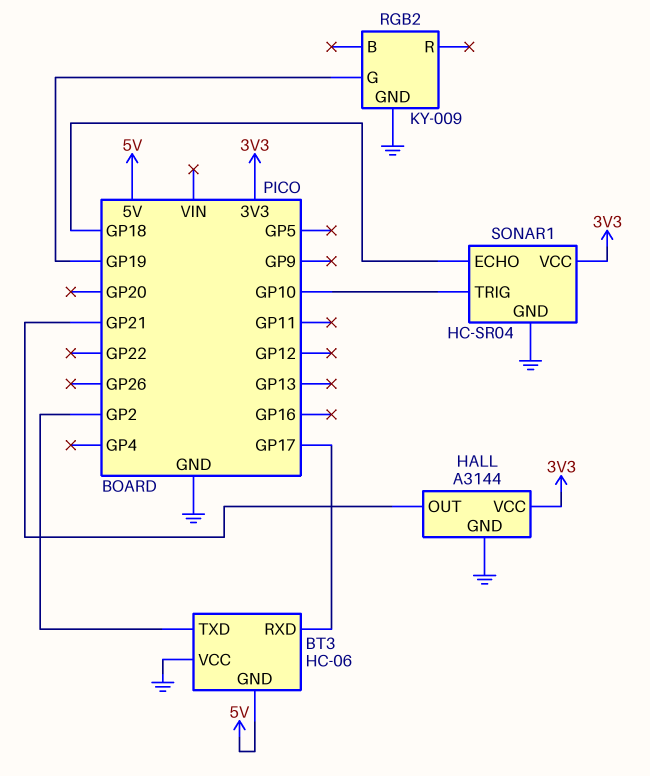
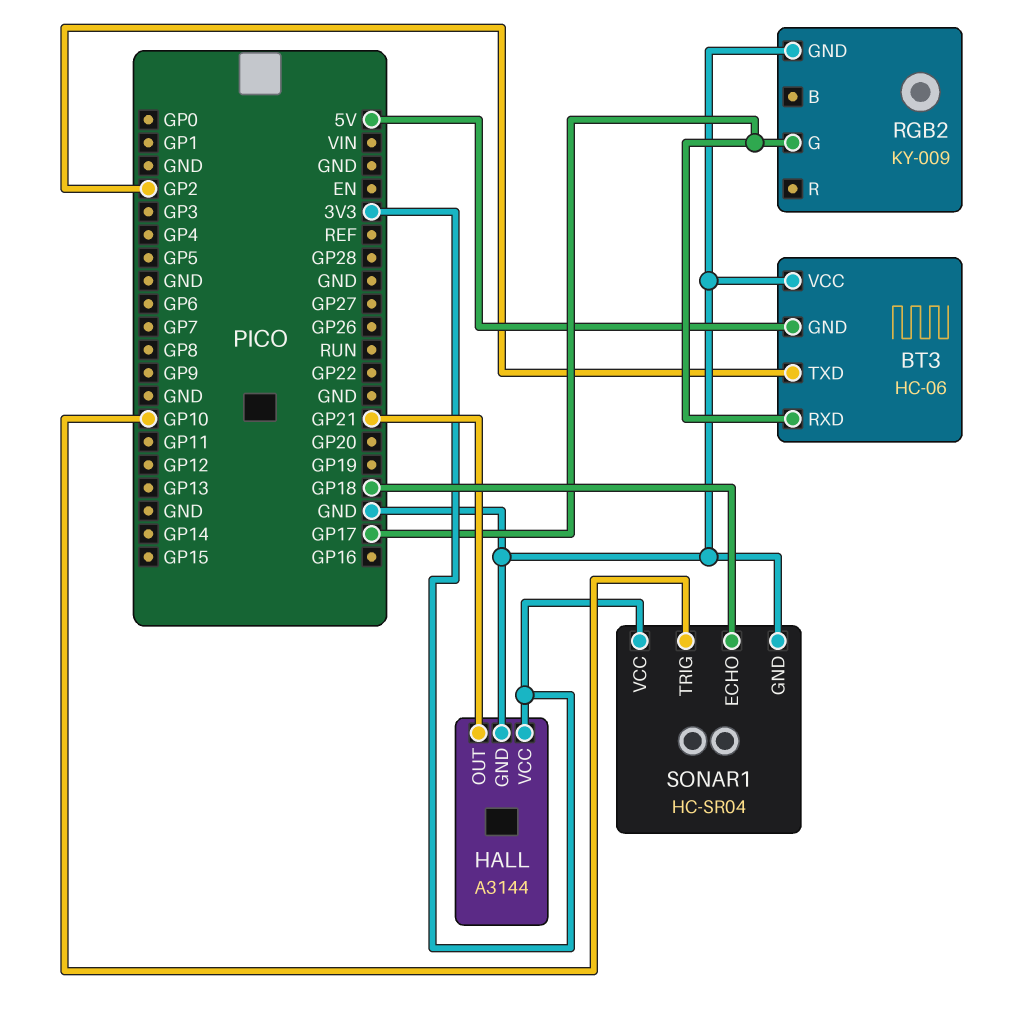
RGB2 pin G: GP19 -> GP17

